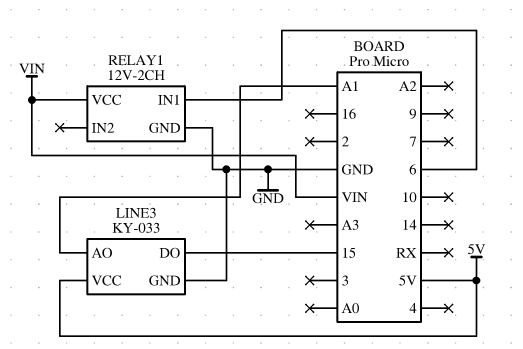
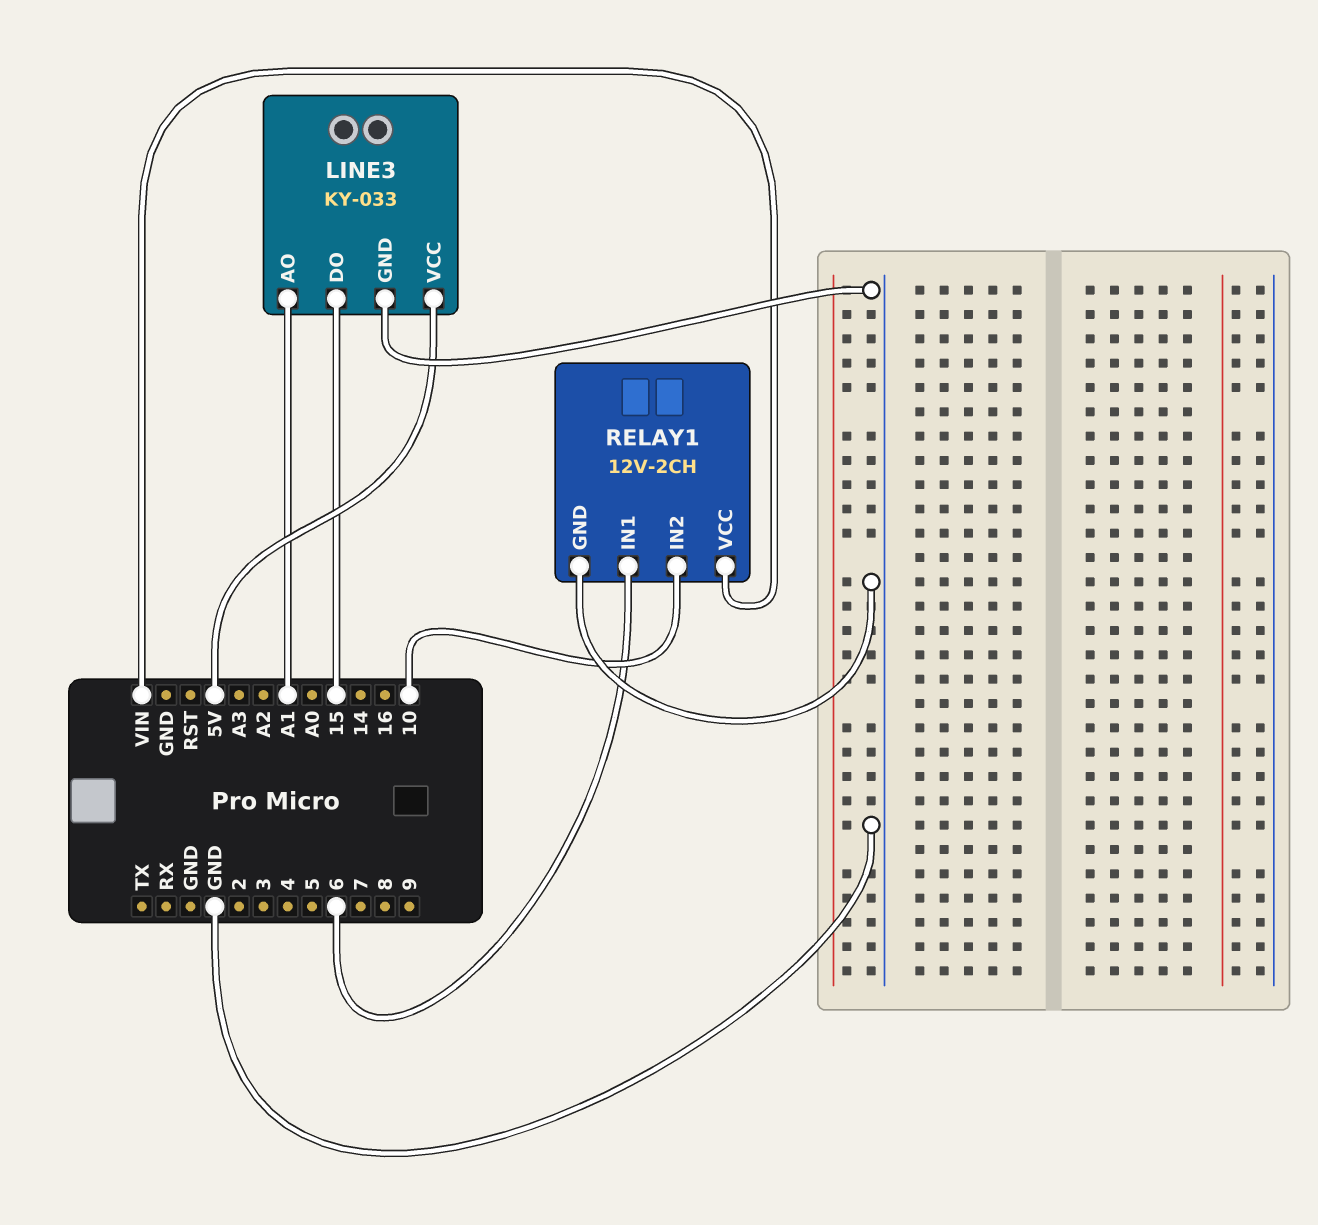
RELAY1 pin IN2: none -> 10

